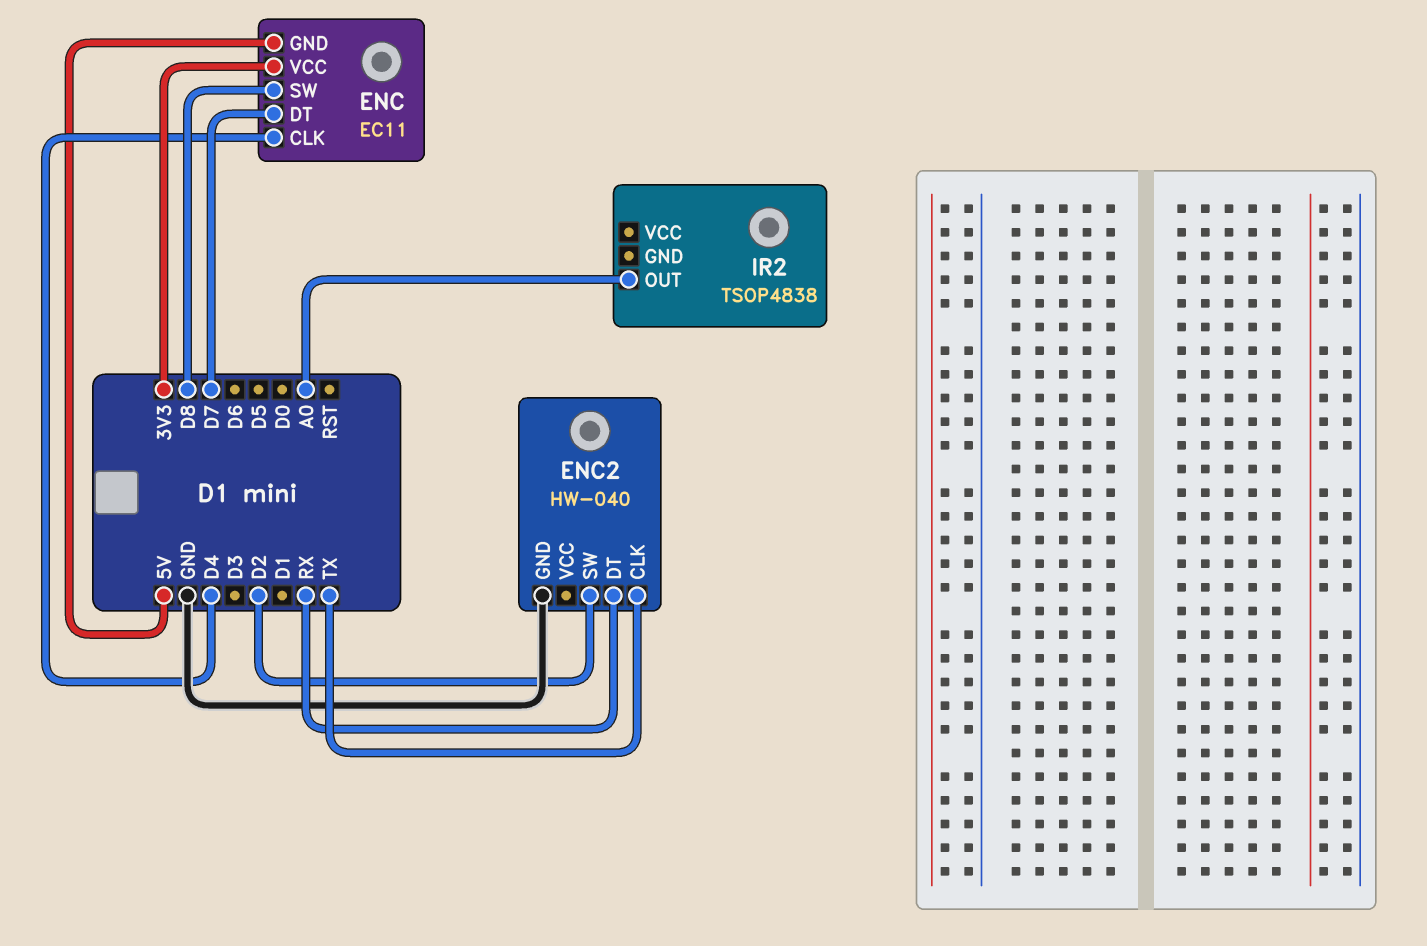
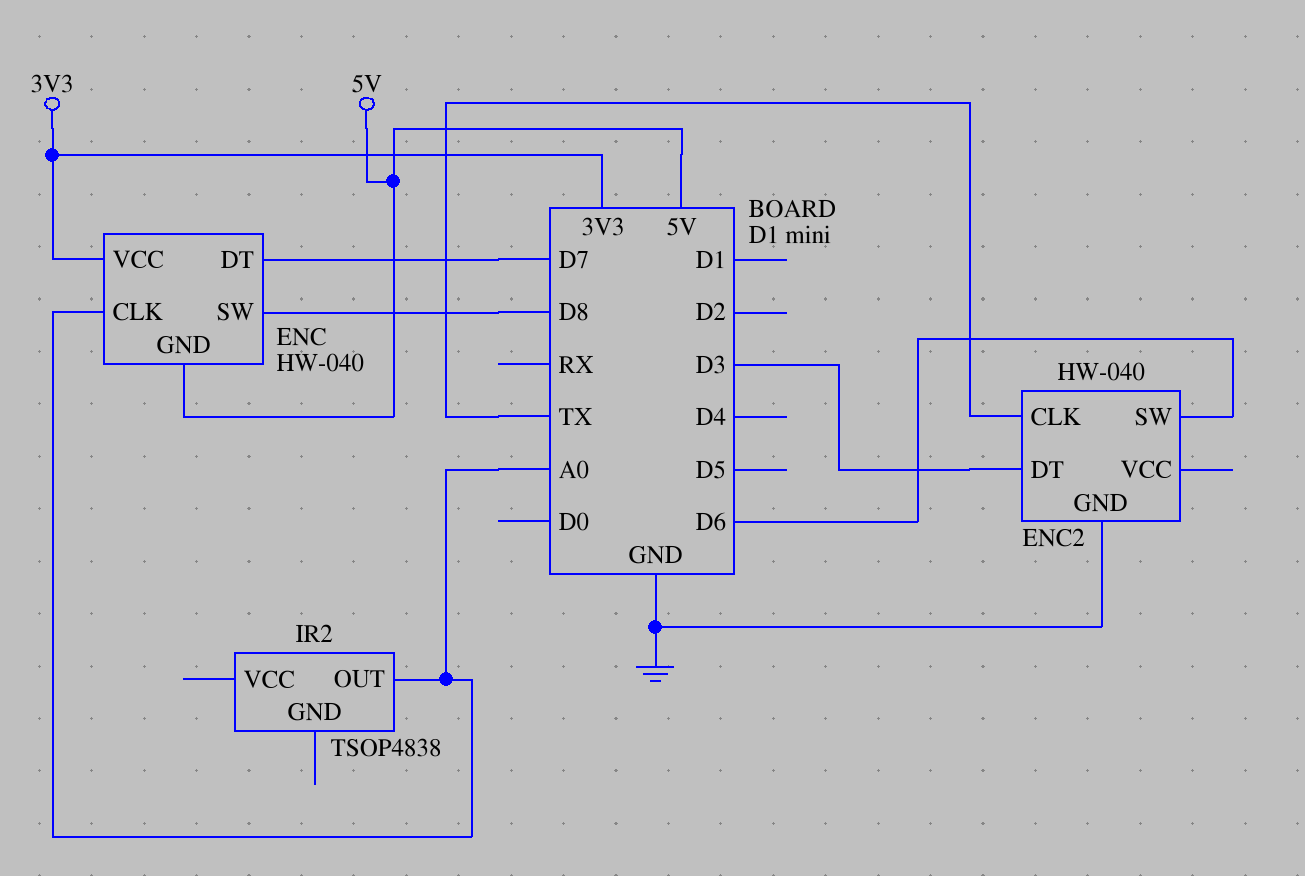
ENC: EC11 -> HW-040
ENC pin CLK: D4 -> A0
ENC2 pin DT: RX -> D3
ENC2 pin SW: D2 -> D6

